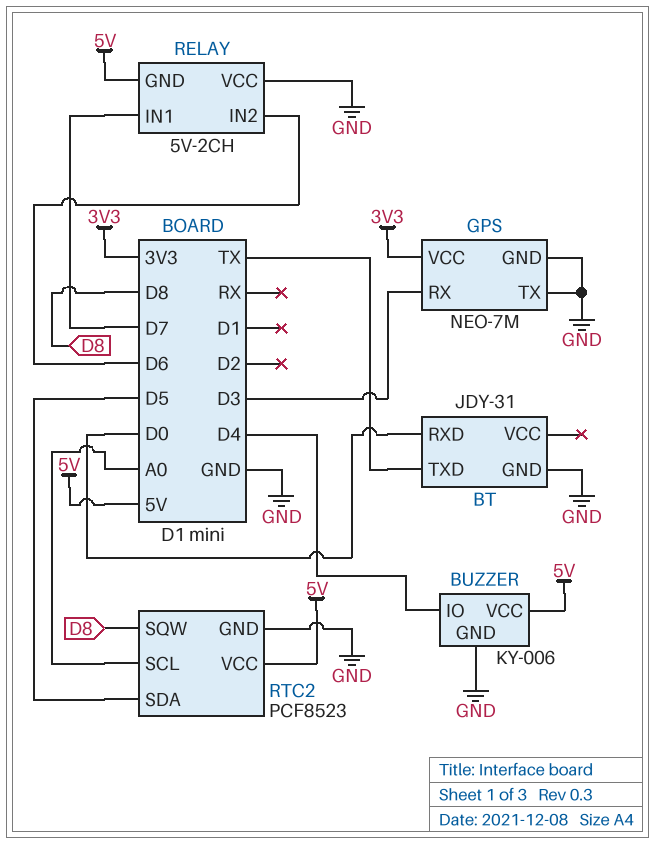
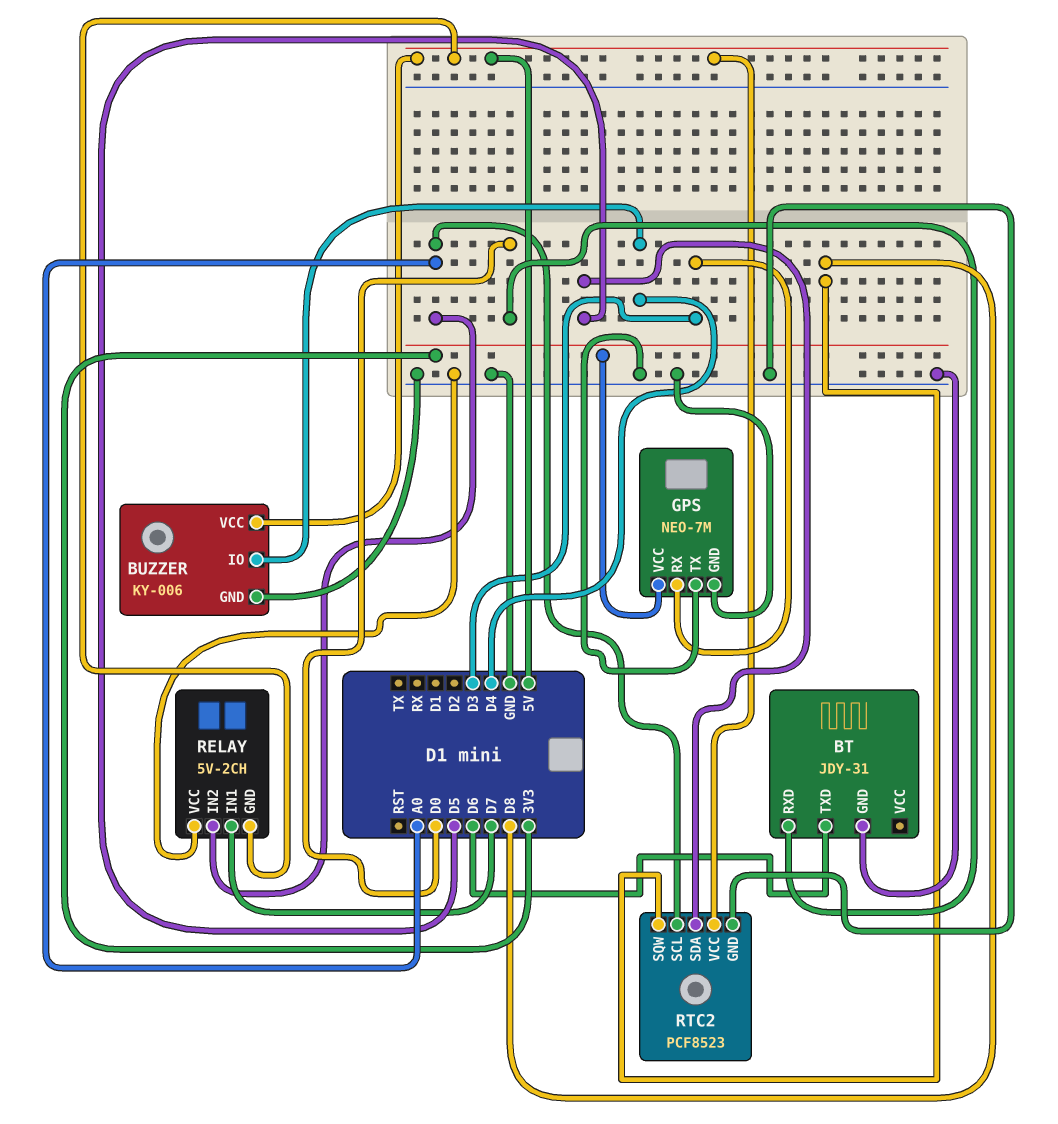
BT pin TXD: TX -> D6
RELAY pin IN2: D6 -> A0

